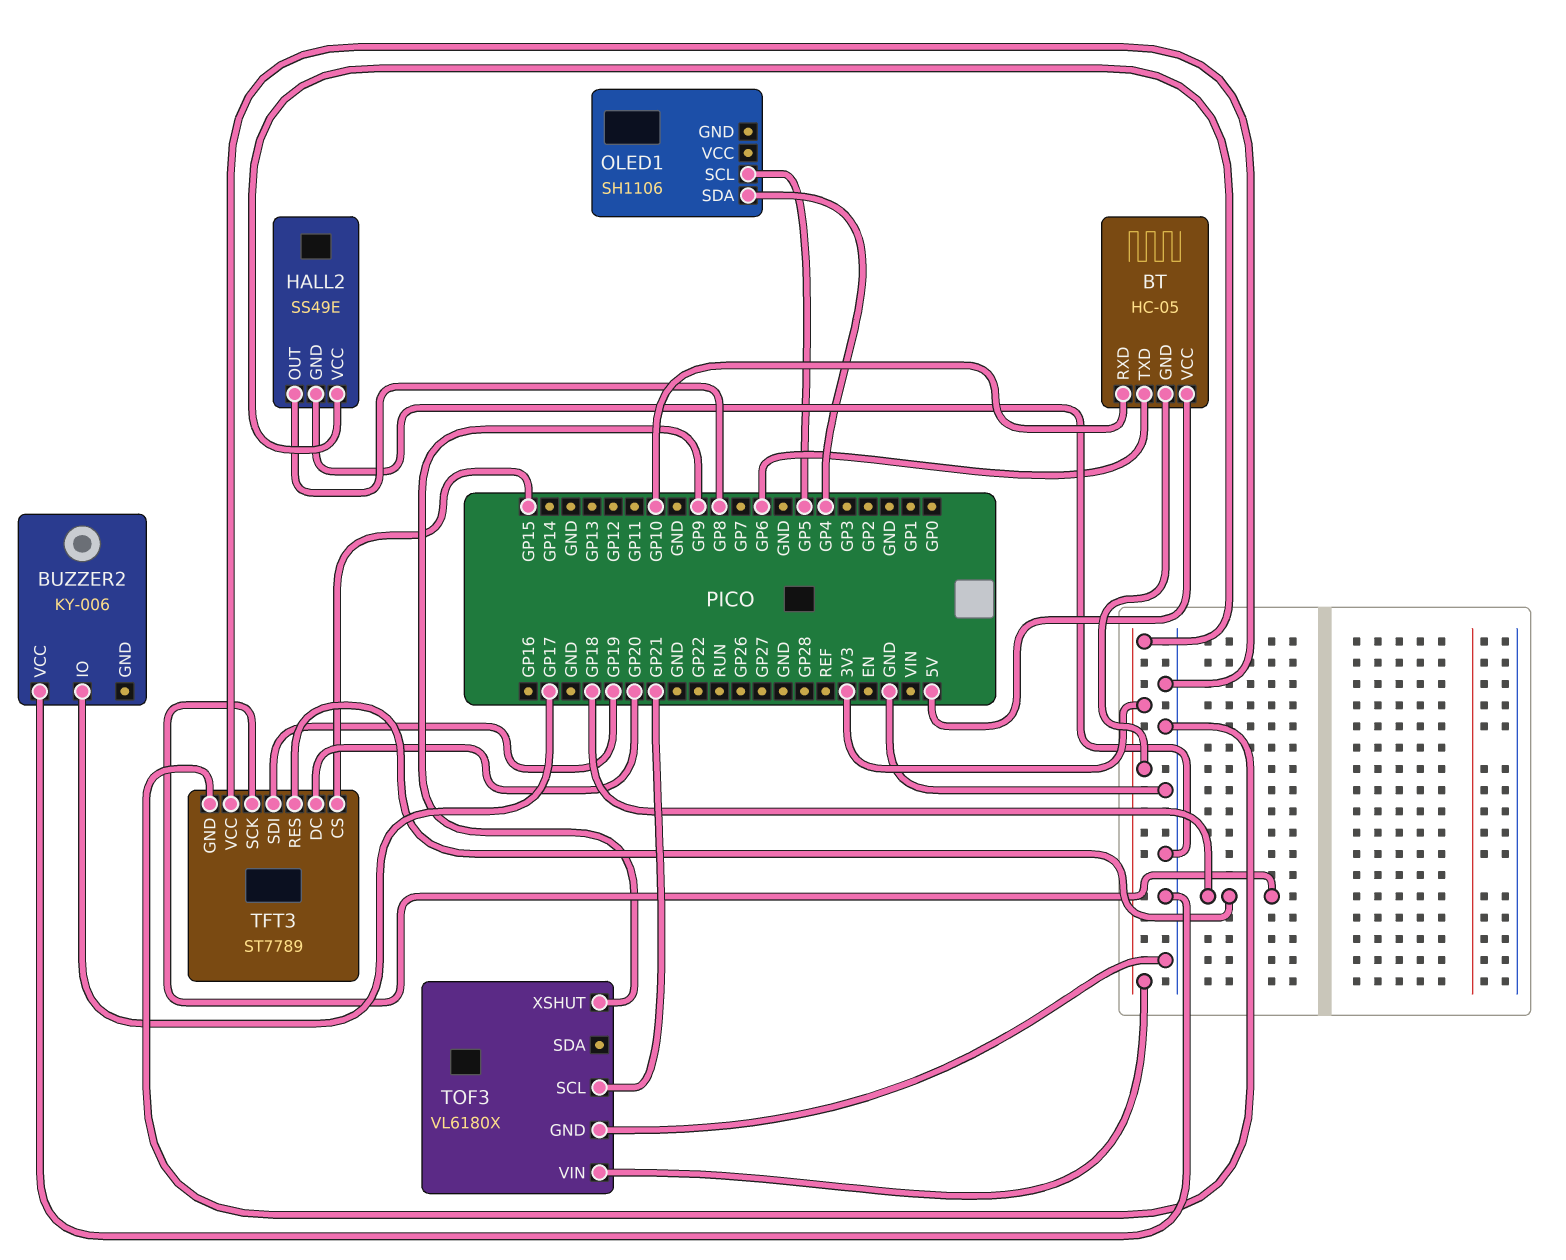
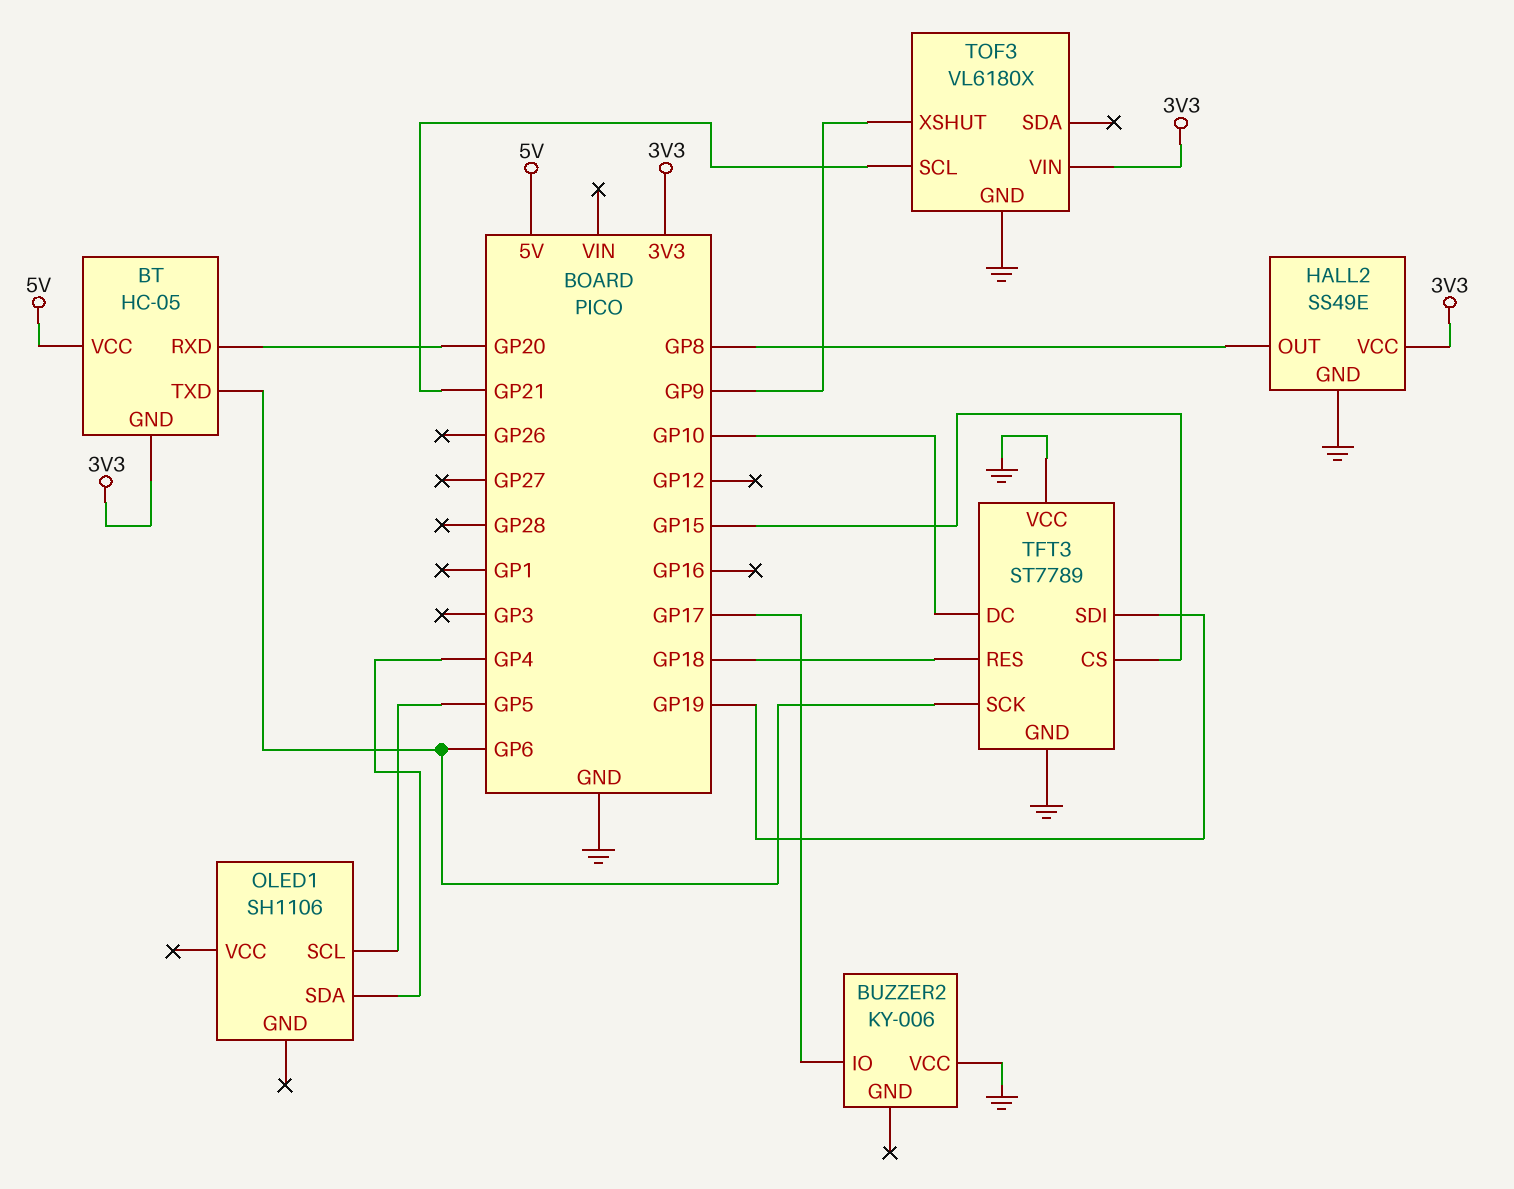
BT pin RXD: GP10 -> GP20
TFT3 pin DC: GP20 -> GP10
TFT3 pin SCK: GP18 -> GP6

